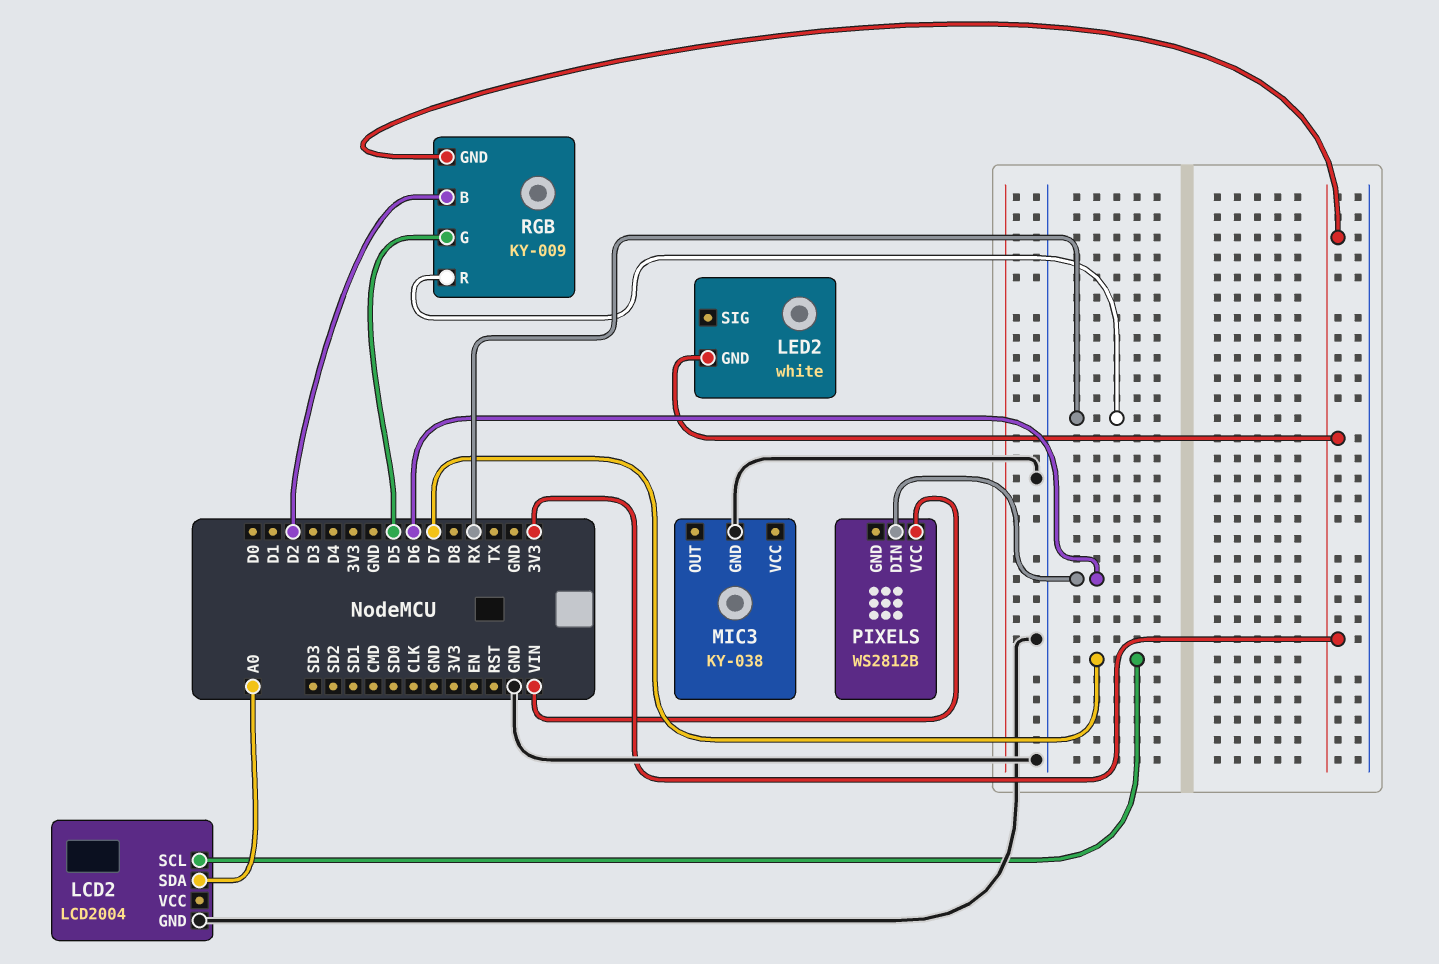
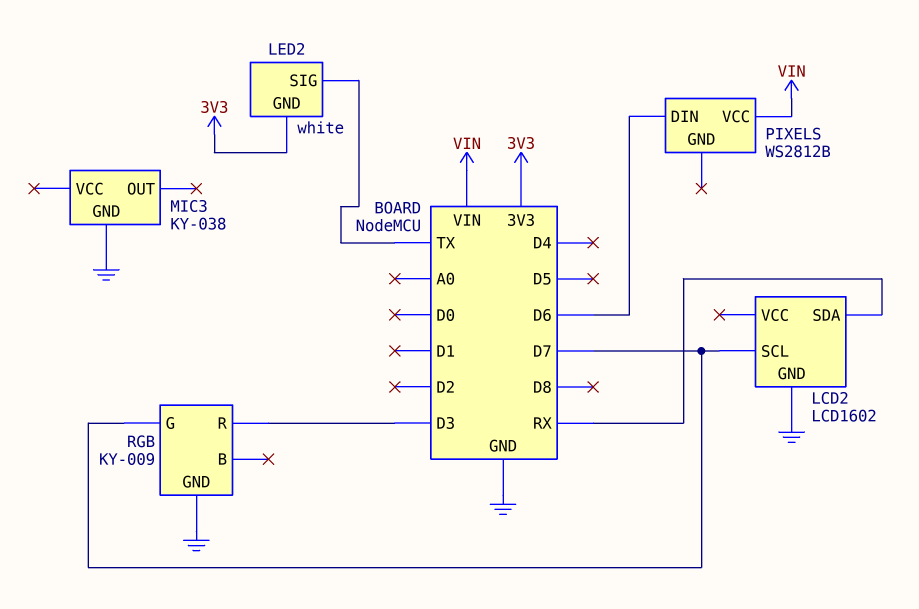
LCD2: LCD2004 -> LCD1602
LCD2 pin SDA: A0 -> RX
LED2 pin SIG: none -> TX
RGB pin B: D2 -> none
RGB pin G: D5 -> D7
RGB pin GND: 3V3 -> GND
RGB pin R: RX -> D3

